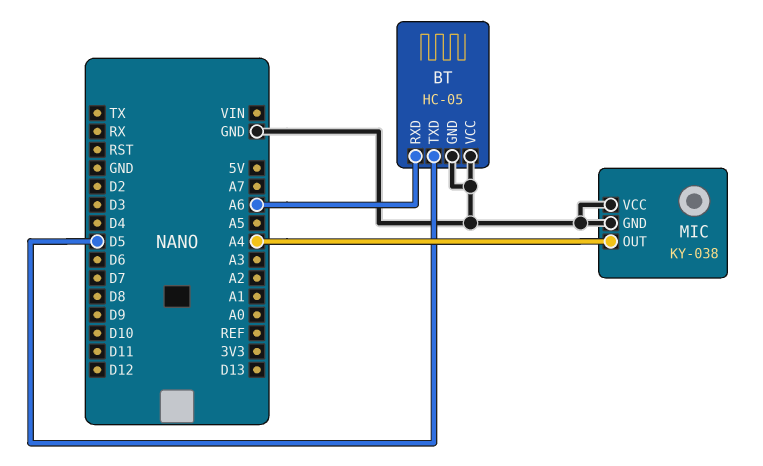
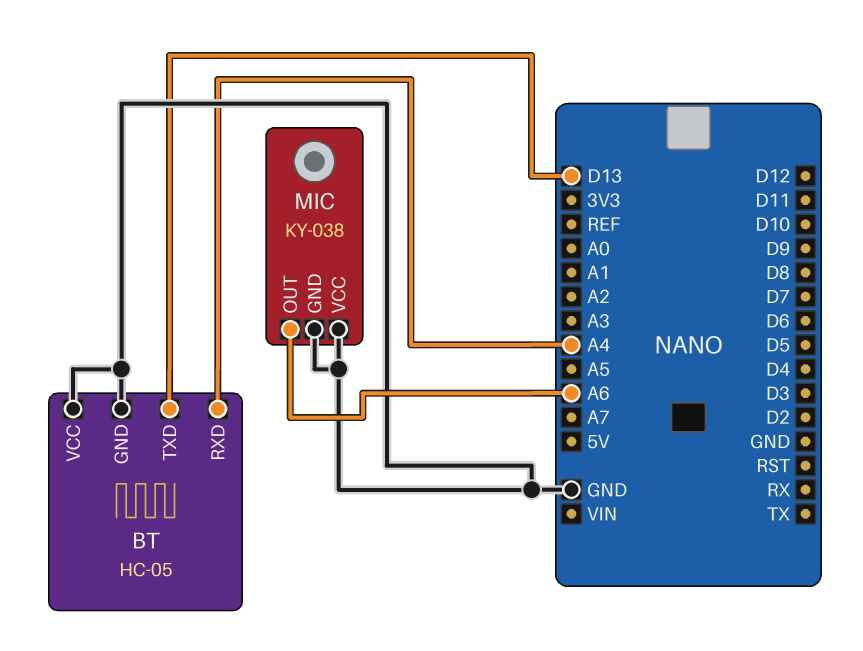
BT pin RXD: A6 -> A4
BT pin TXD: D5 -> D13
MIC pin OUT: A4 -> A6

